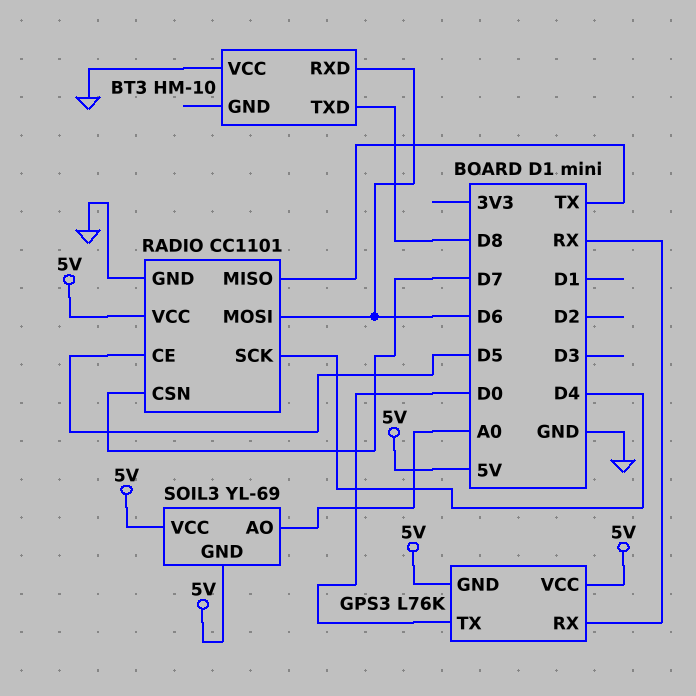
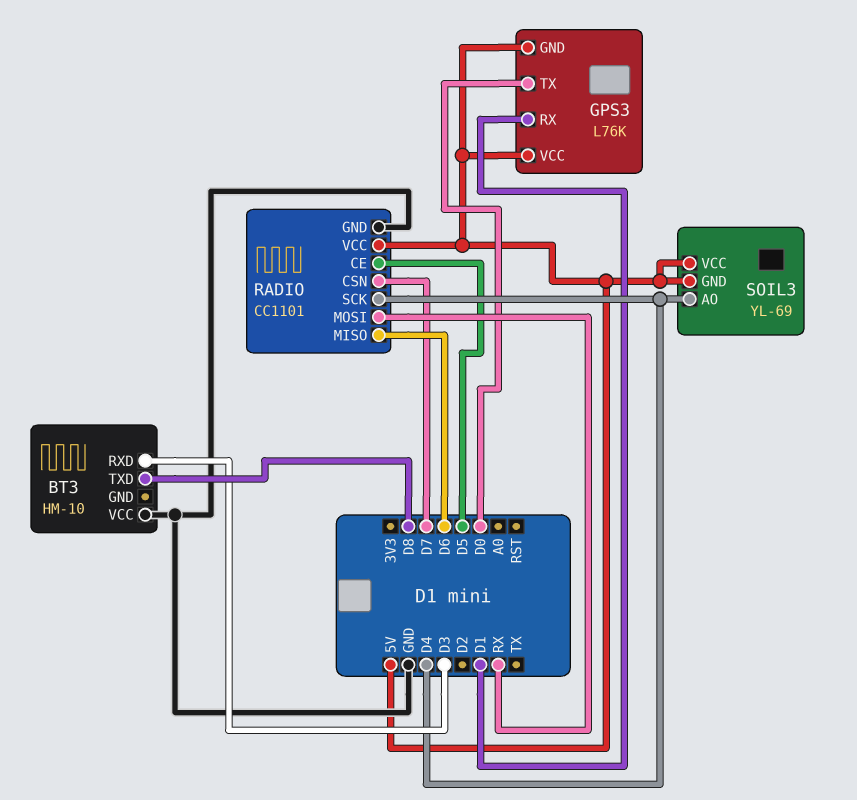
BT3 pin RXD: D6 -> D3
GPS3 pin RX: RX -> D1
RADIO pin MISO: TX -> D6
RADIO pin MOSI: D6 -> RX
SOIL3 pin AO: A0 -> D4

